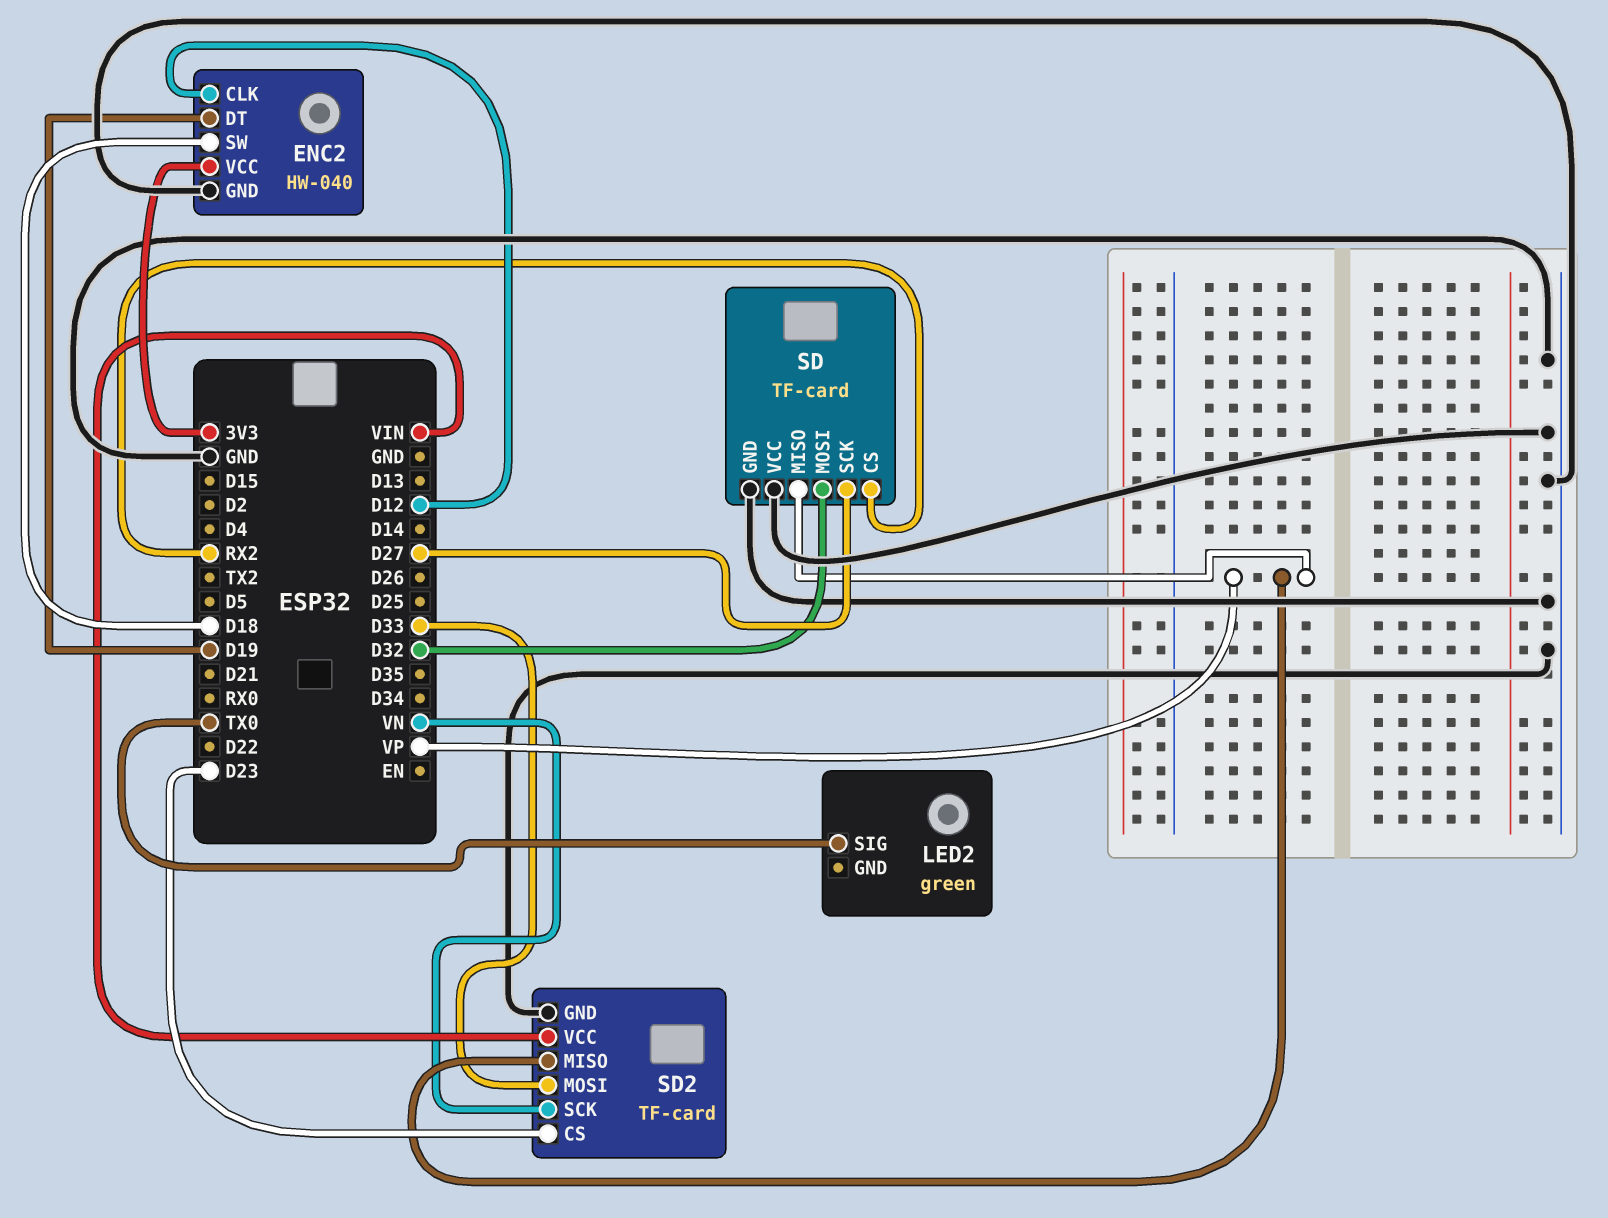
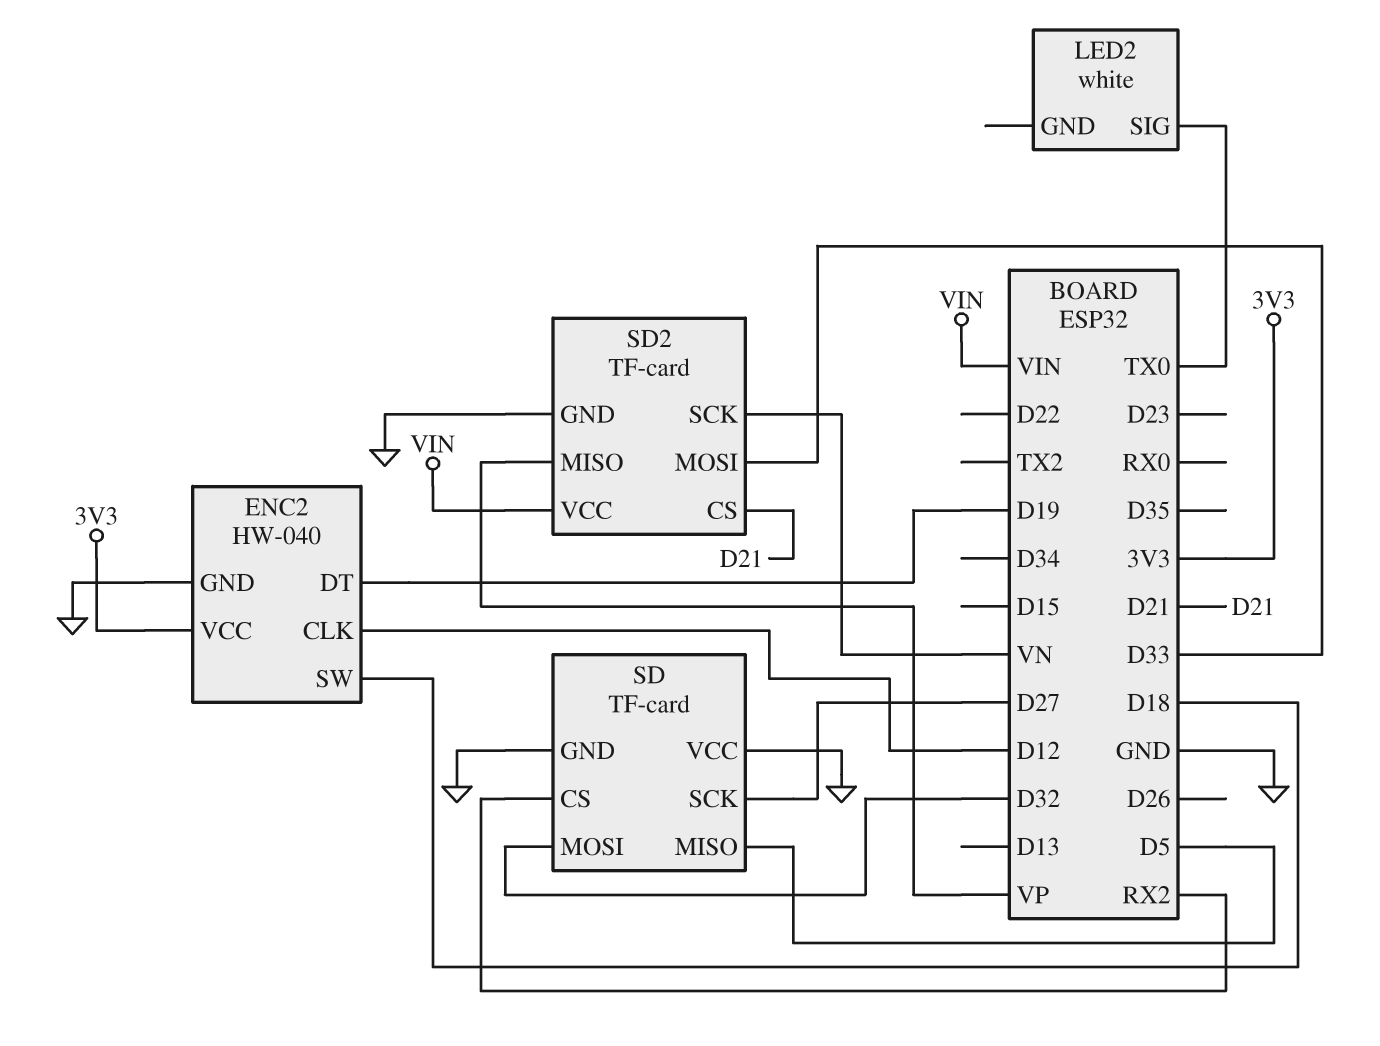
LED2: green -> white
SD pin MISO: VP -> D5
SD2 pin CS: D23 -> D21

